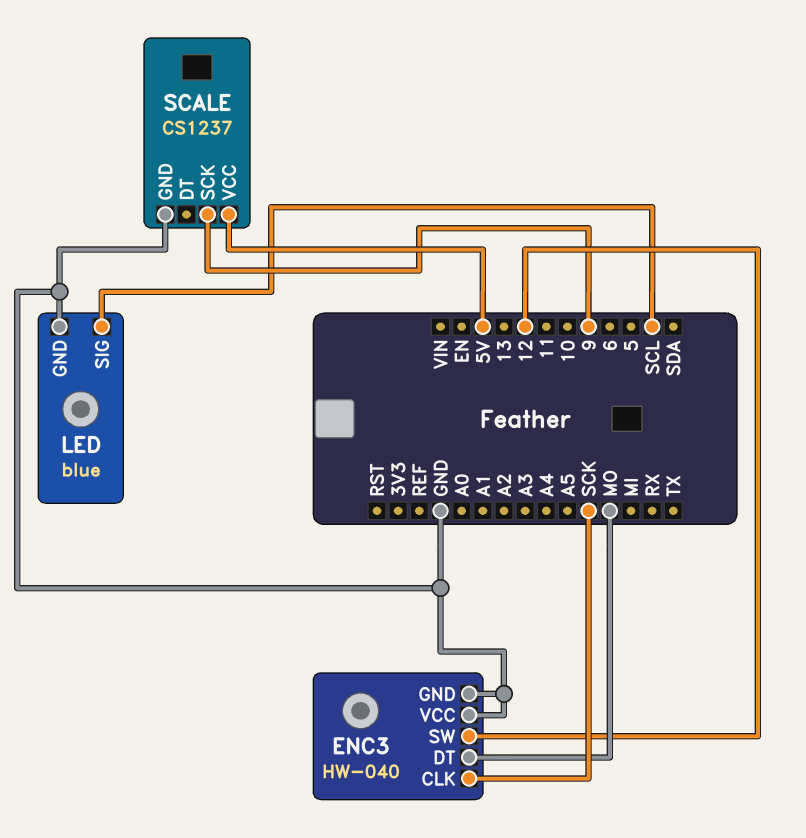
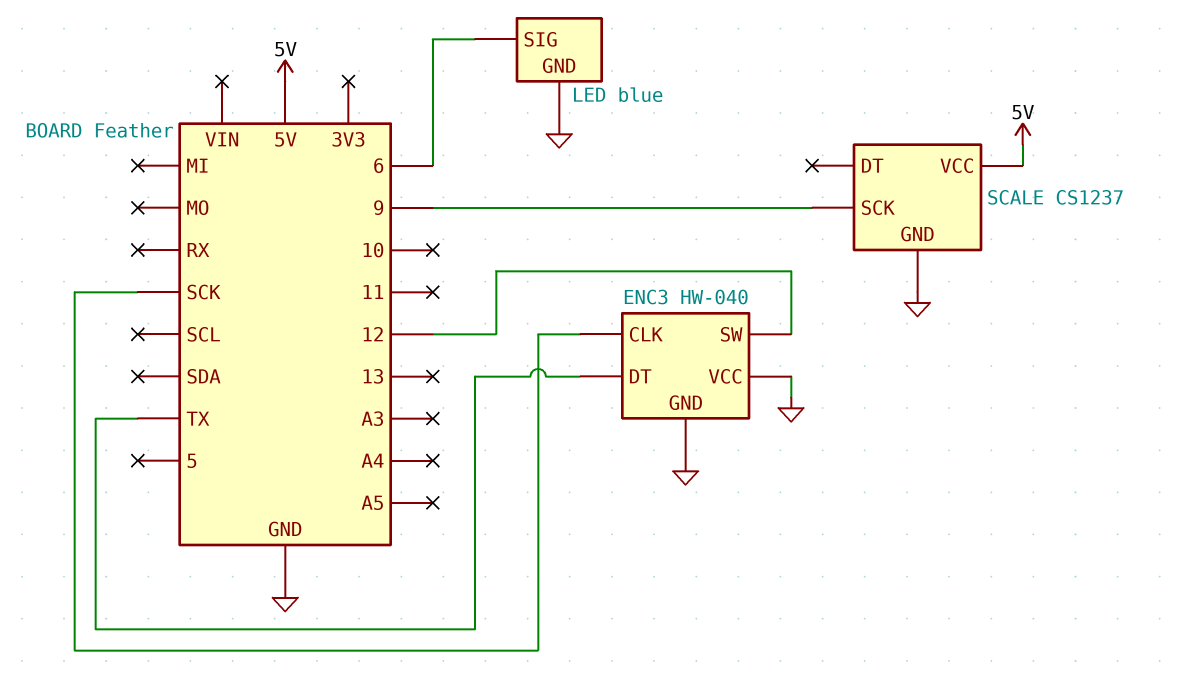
ENC3 pin DT: MO -> TX
LED pin SIG: SCL -> 6

